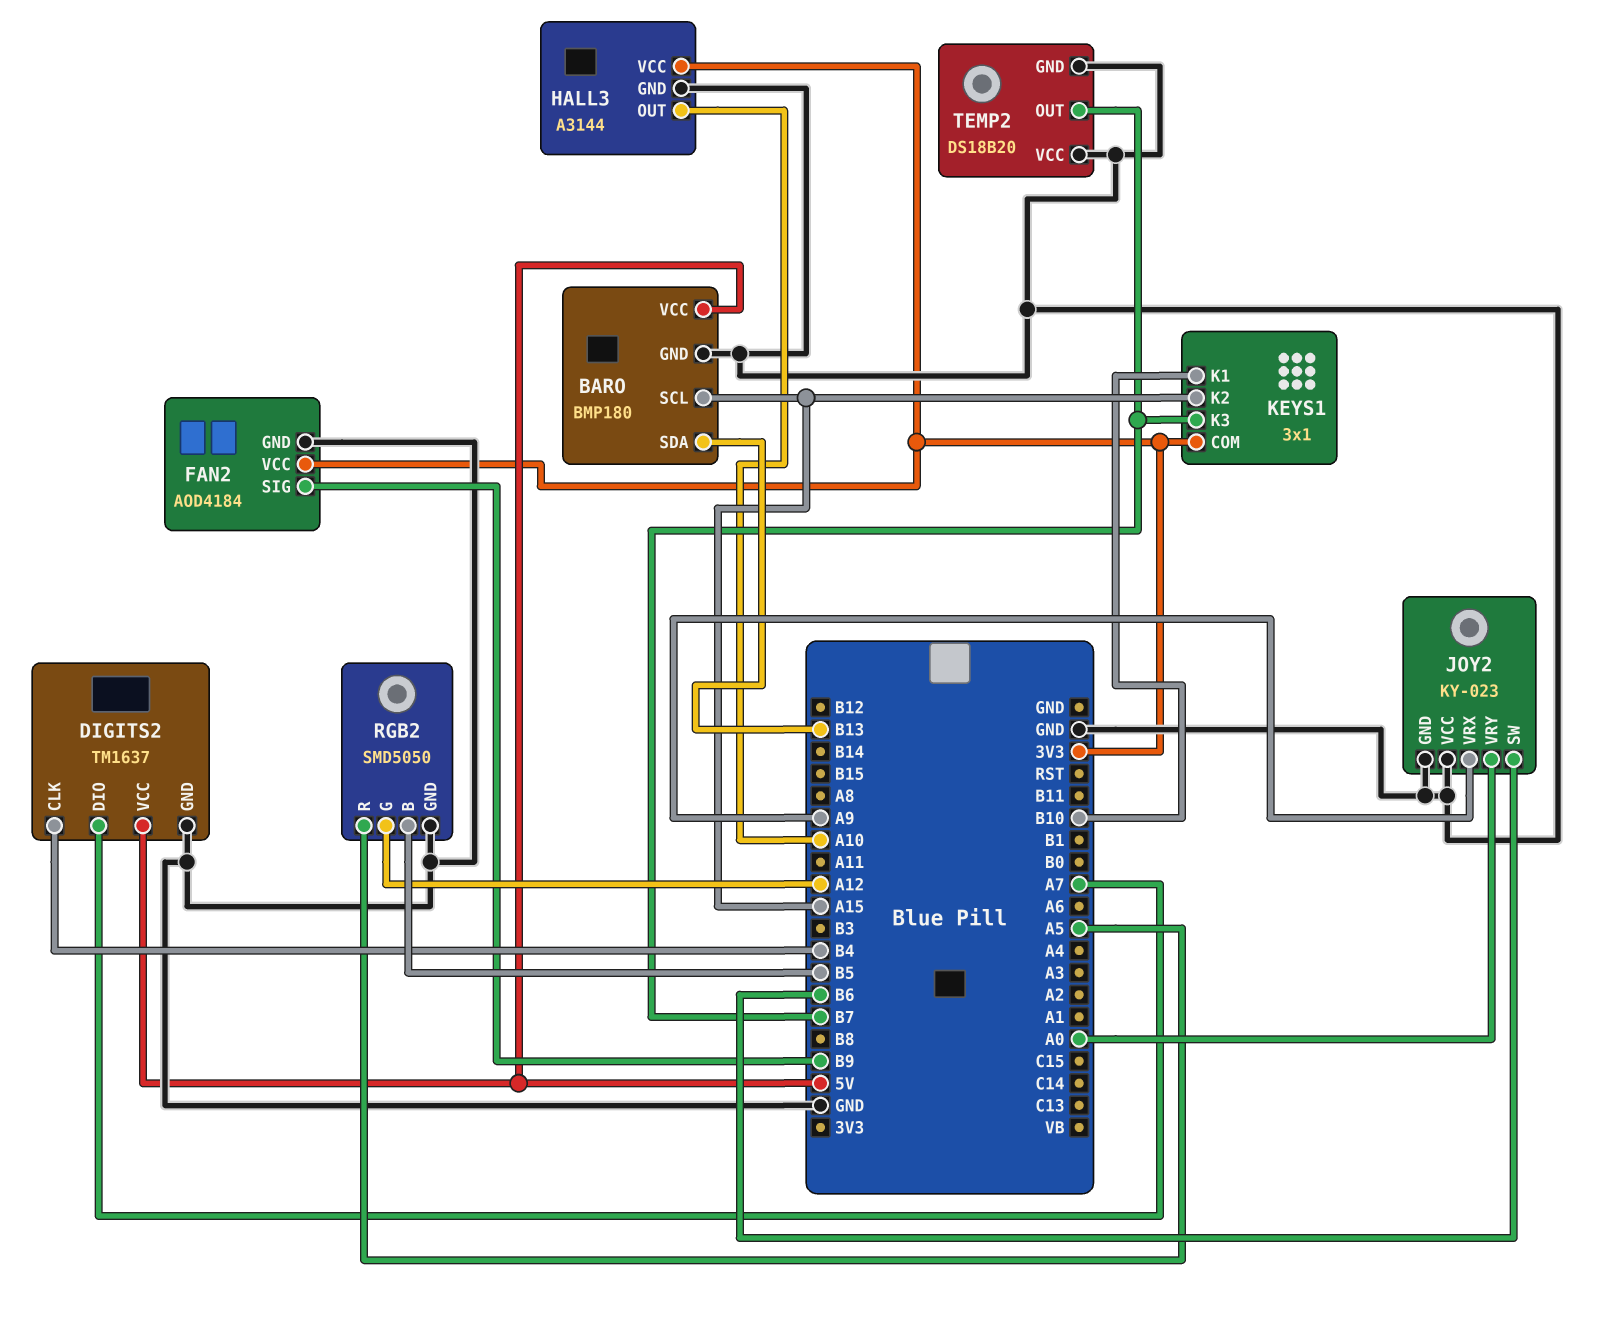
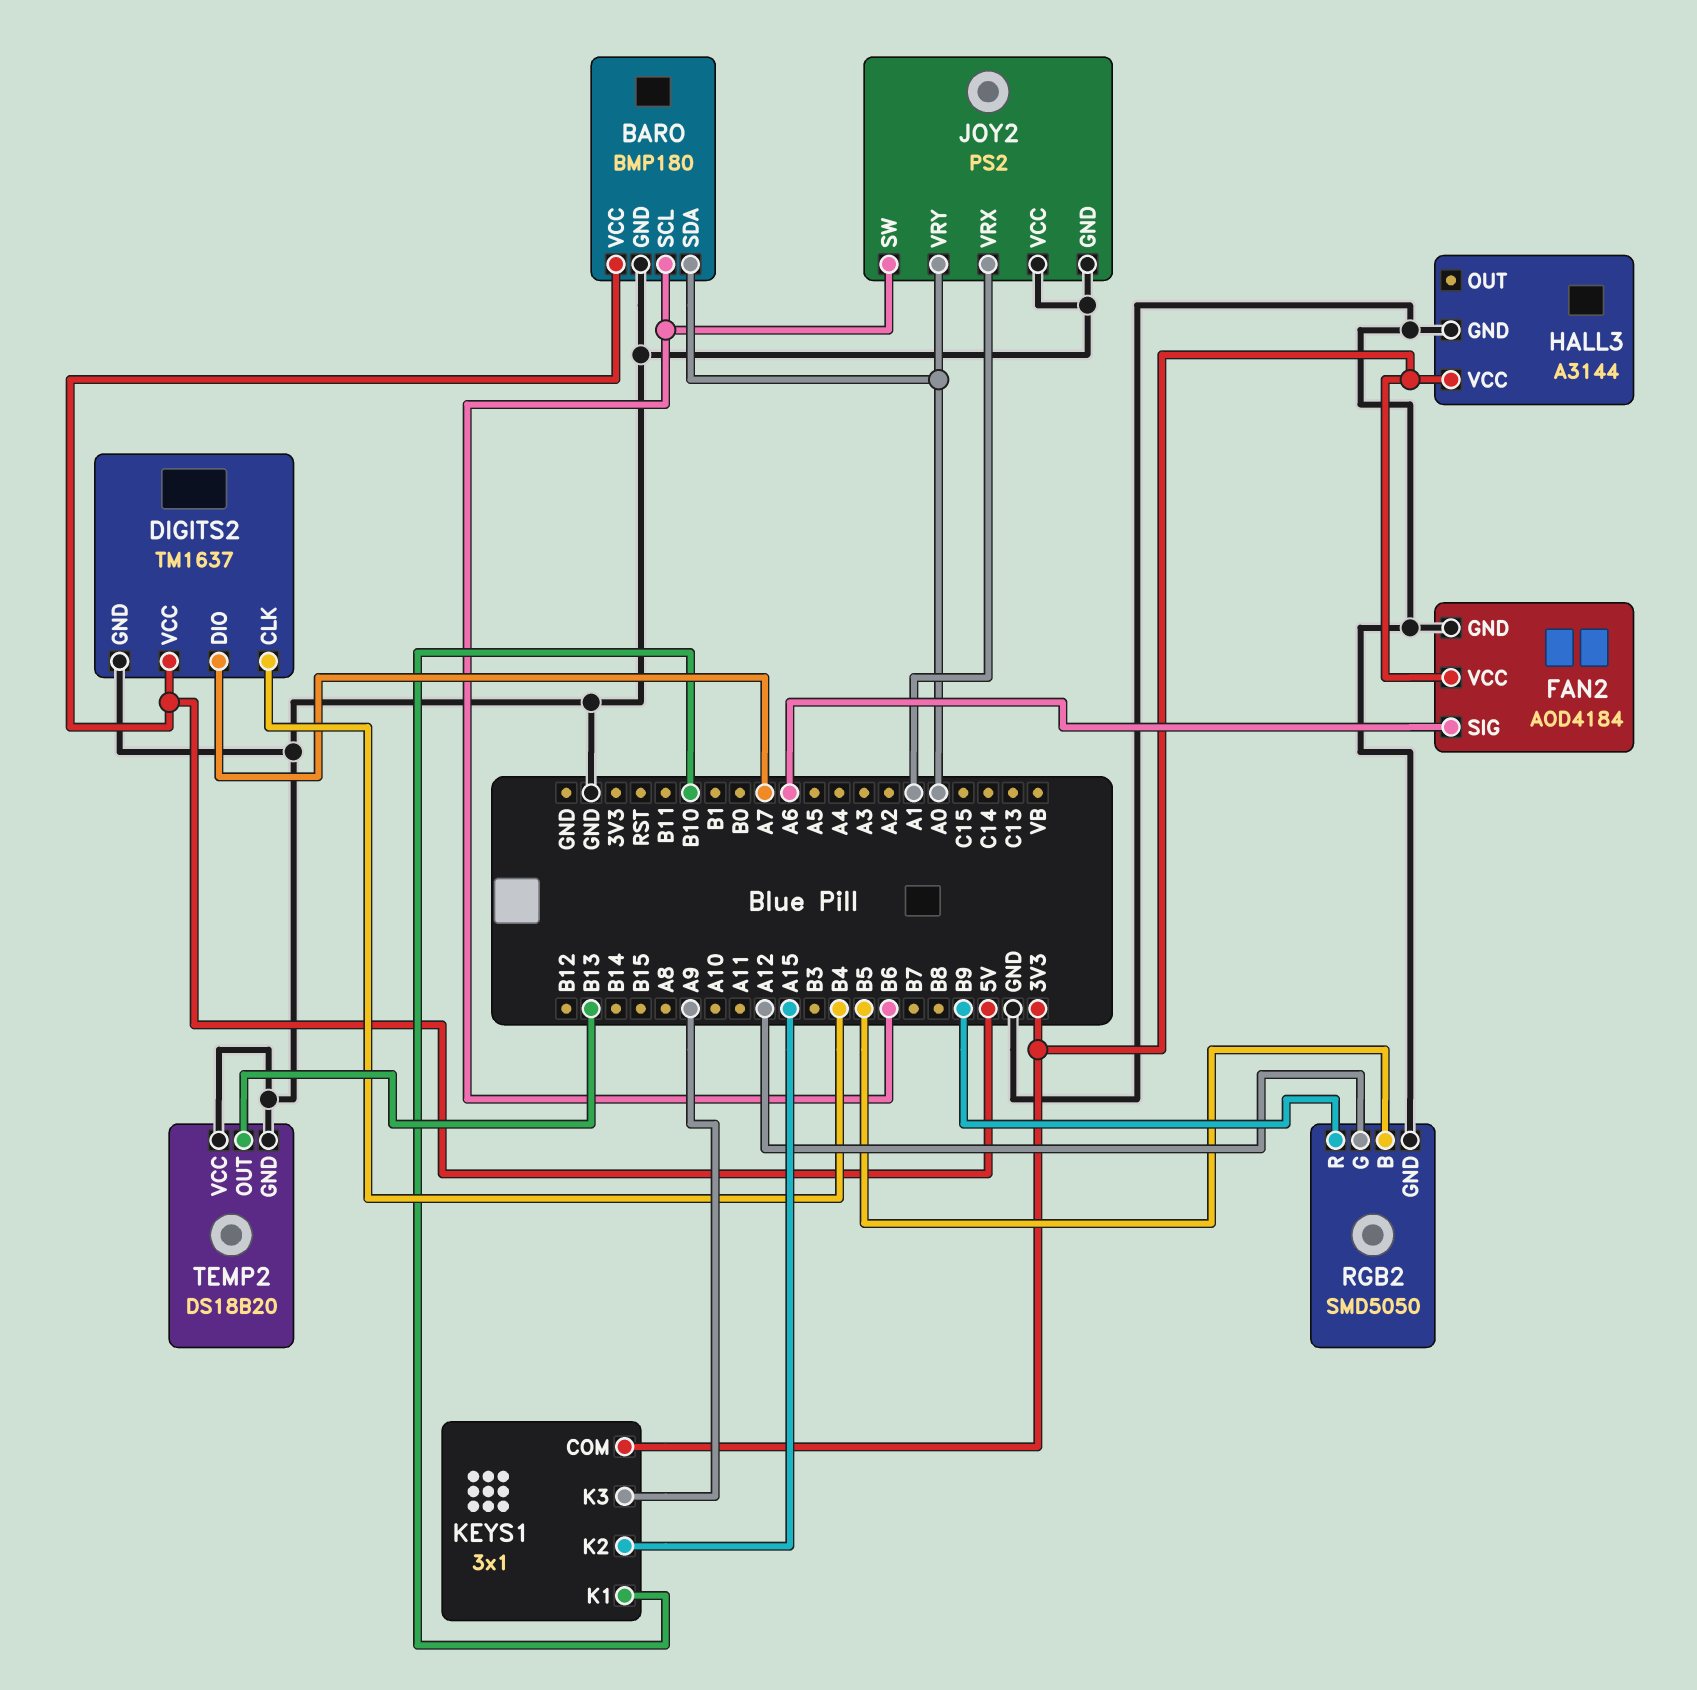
BARO pin SCL: A15 -> B6
BARO pin SDA: B13 -> A0
FAN2 pin SIG: B9 -> A6
HALL3 pin OUT: A10 -> none
JOY2: KY-023 -> PS2
JOY2 pin VRX: A9 -> A1
KEYS1 pin K3: B7 -> A9
RGB2 pin R: A5 -> B9
TEMP2 pin OUT: B7 -> B13

